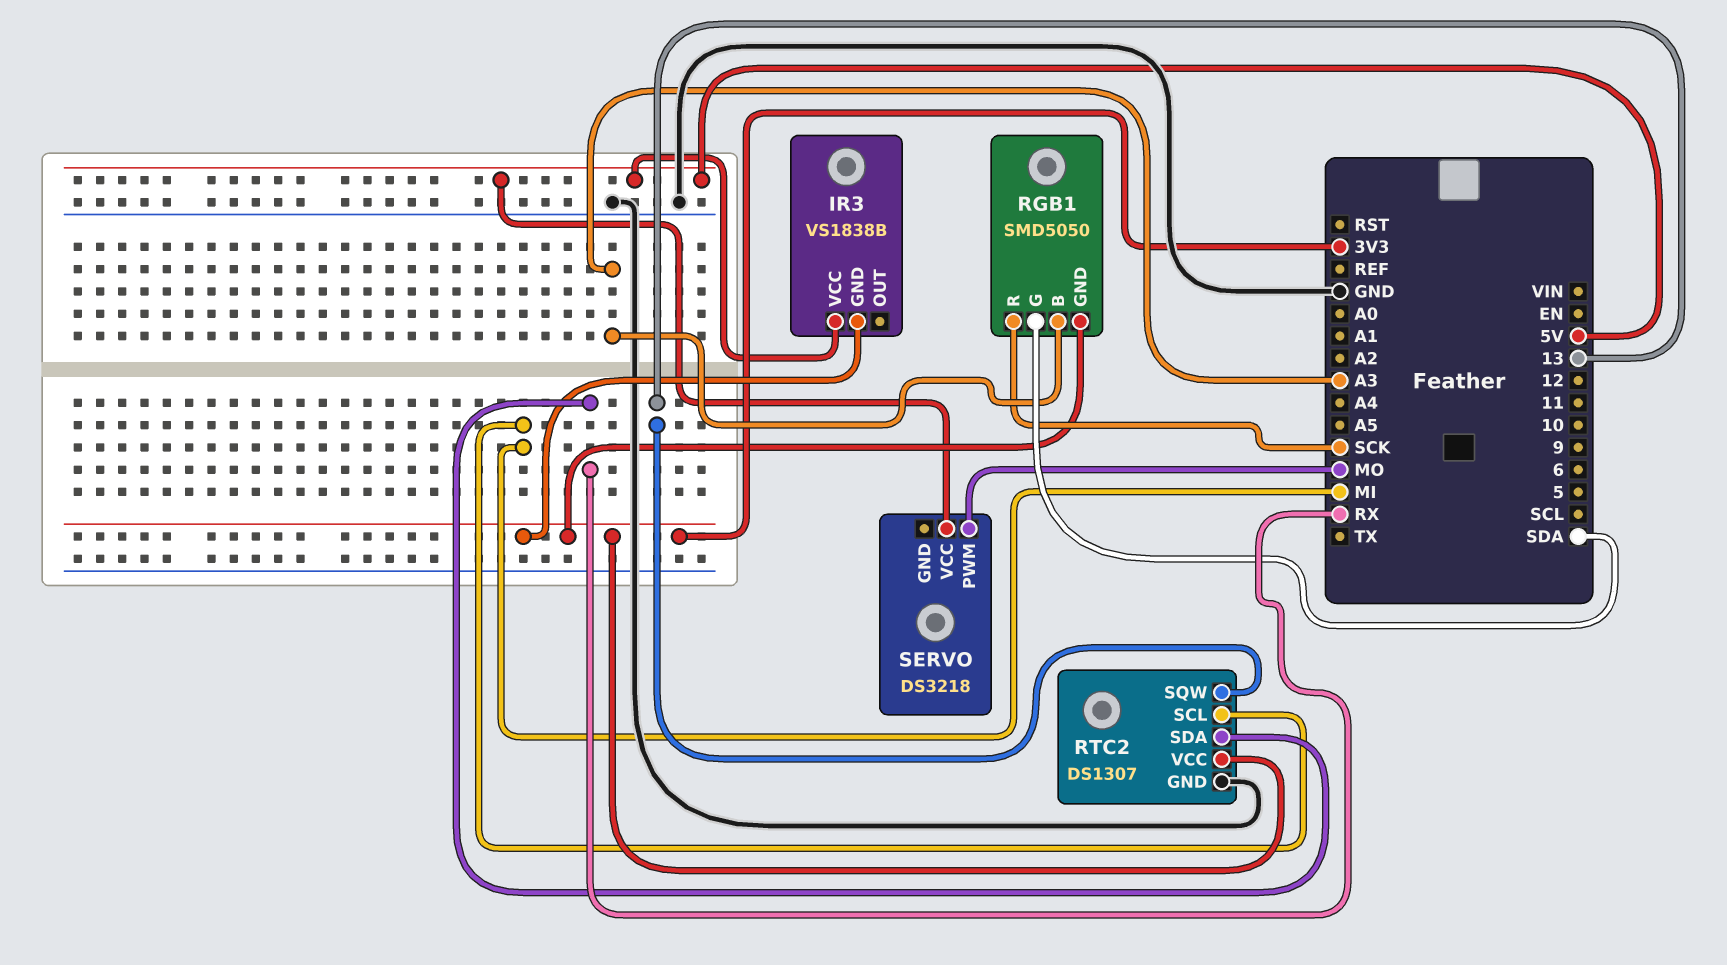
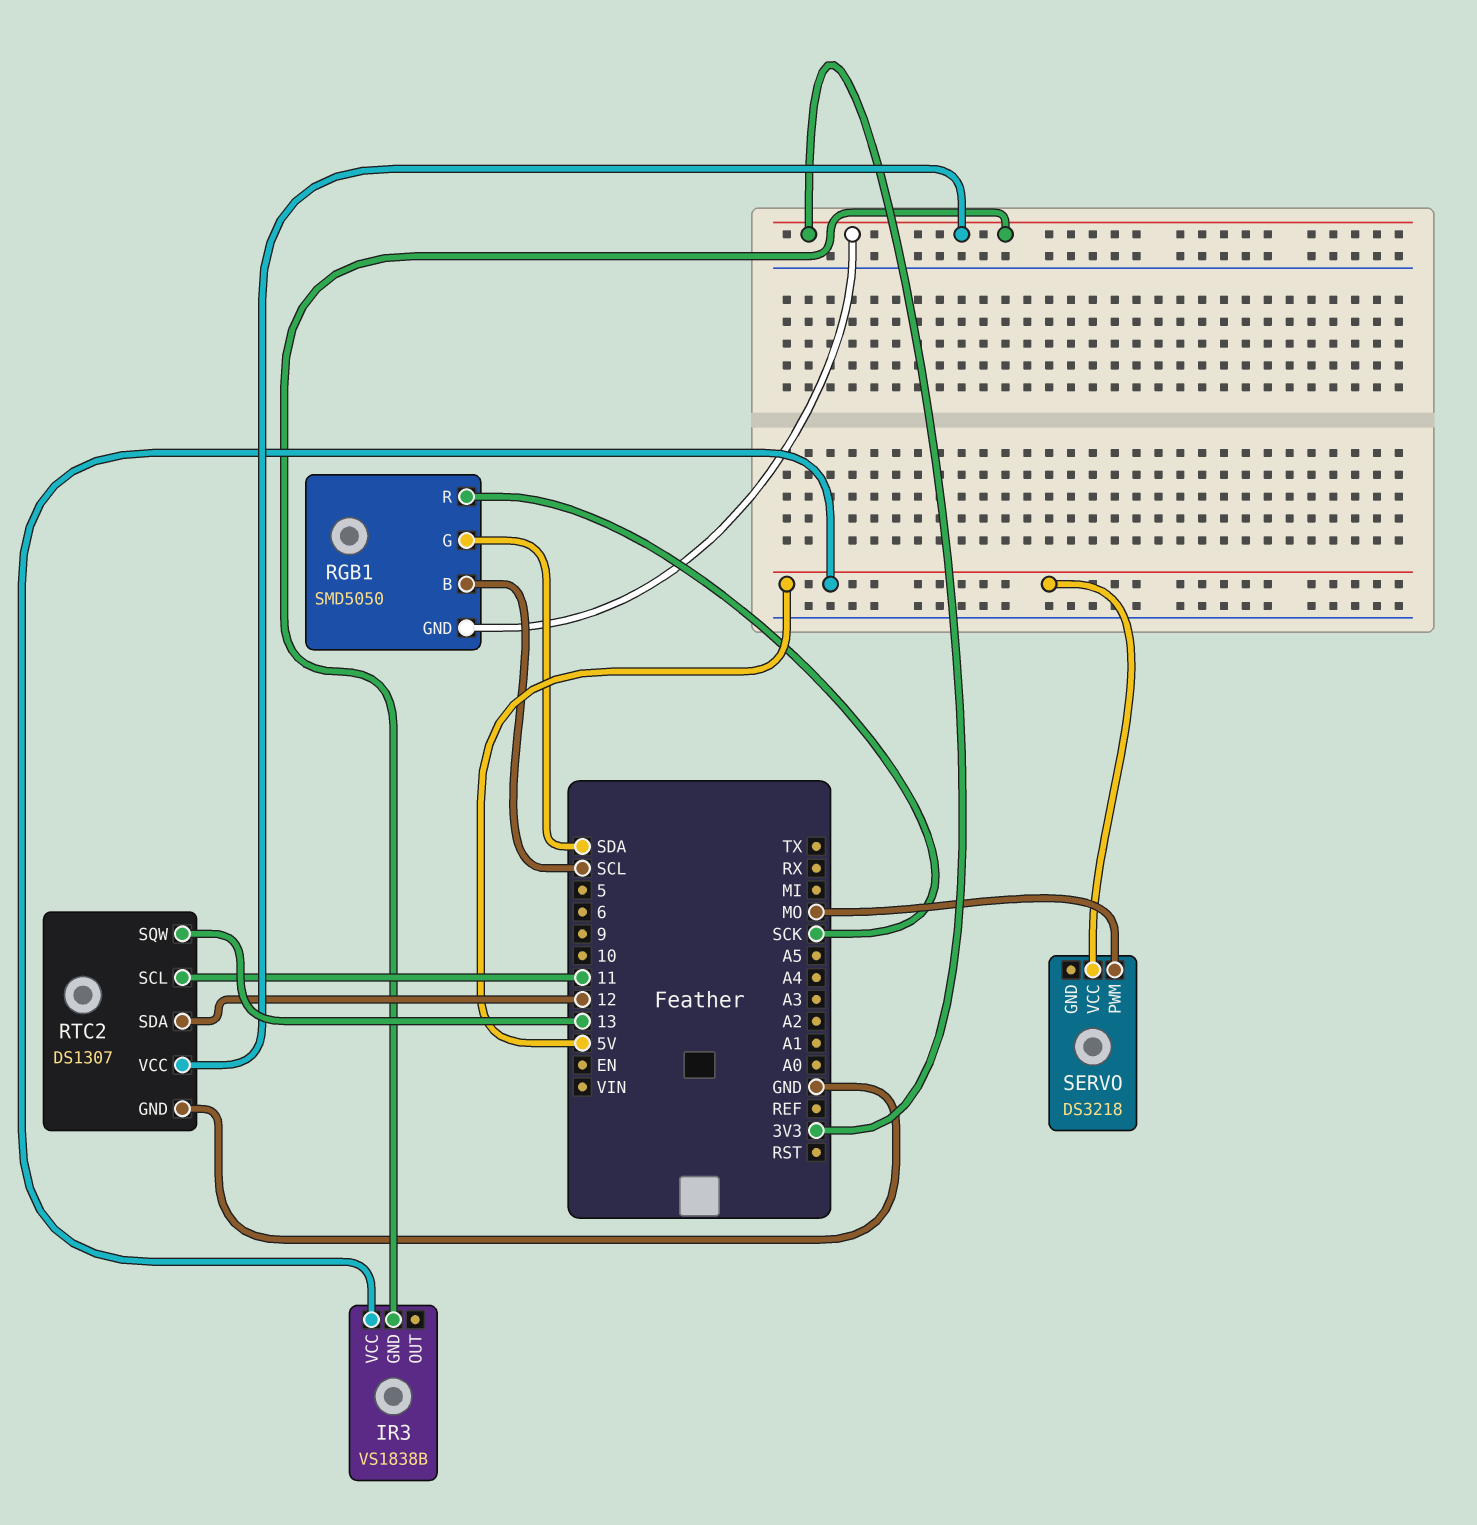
RGB1 pin B: A3 -> SCL
RTC2 pin SCL: MI -> 11
RTC2 pin SDA: RX -> 12

